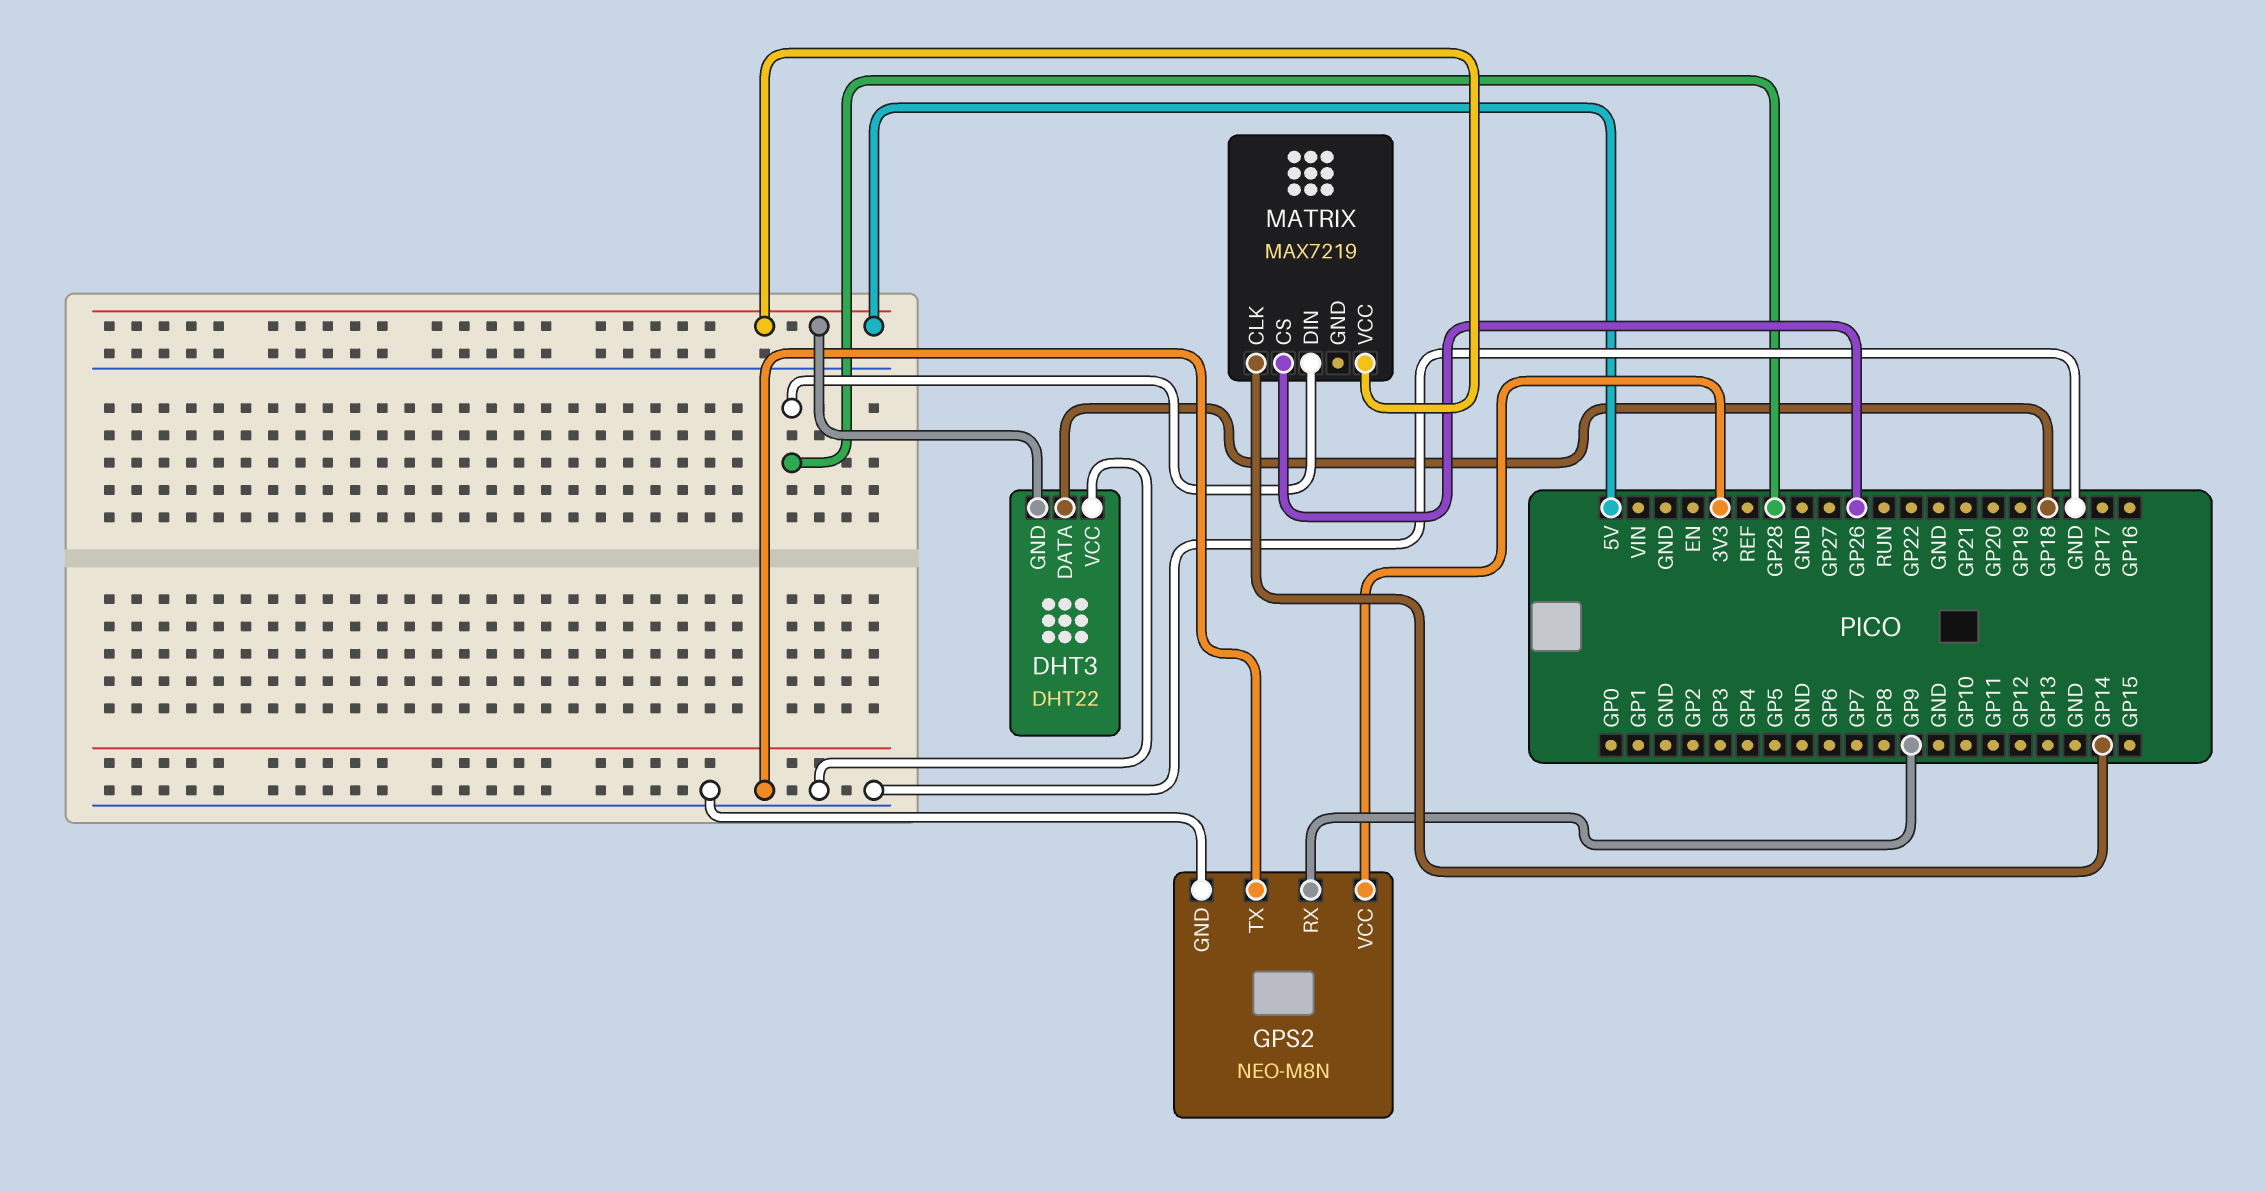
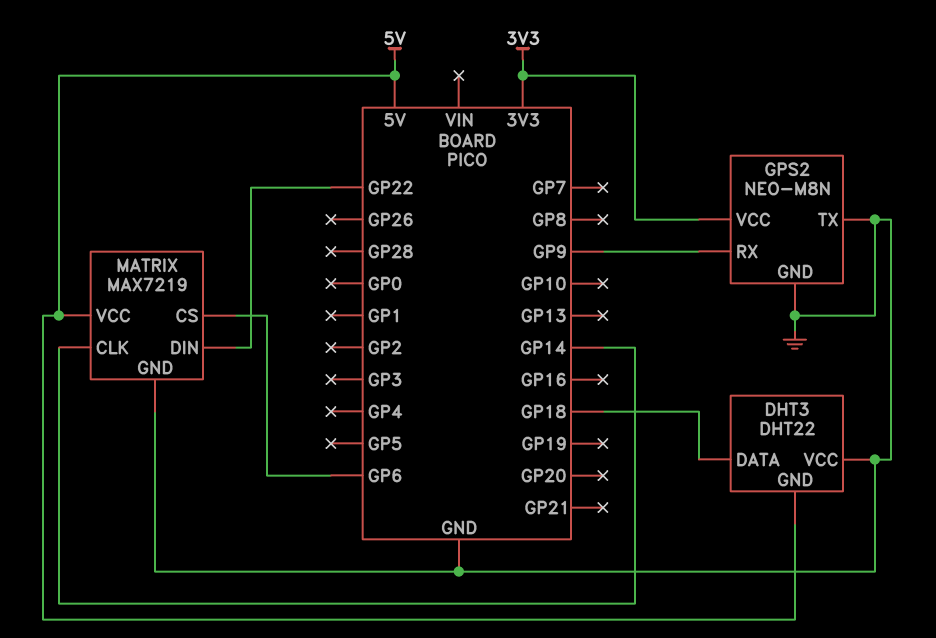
MATRIX pin CS: GP26 -> GP6
MATRIX pin DIN: GP28 -> GP22
MATRIX pin GND: none -> GND

